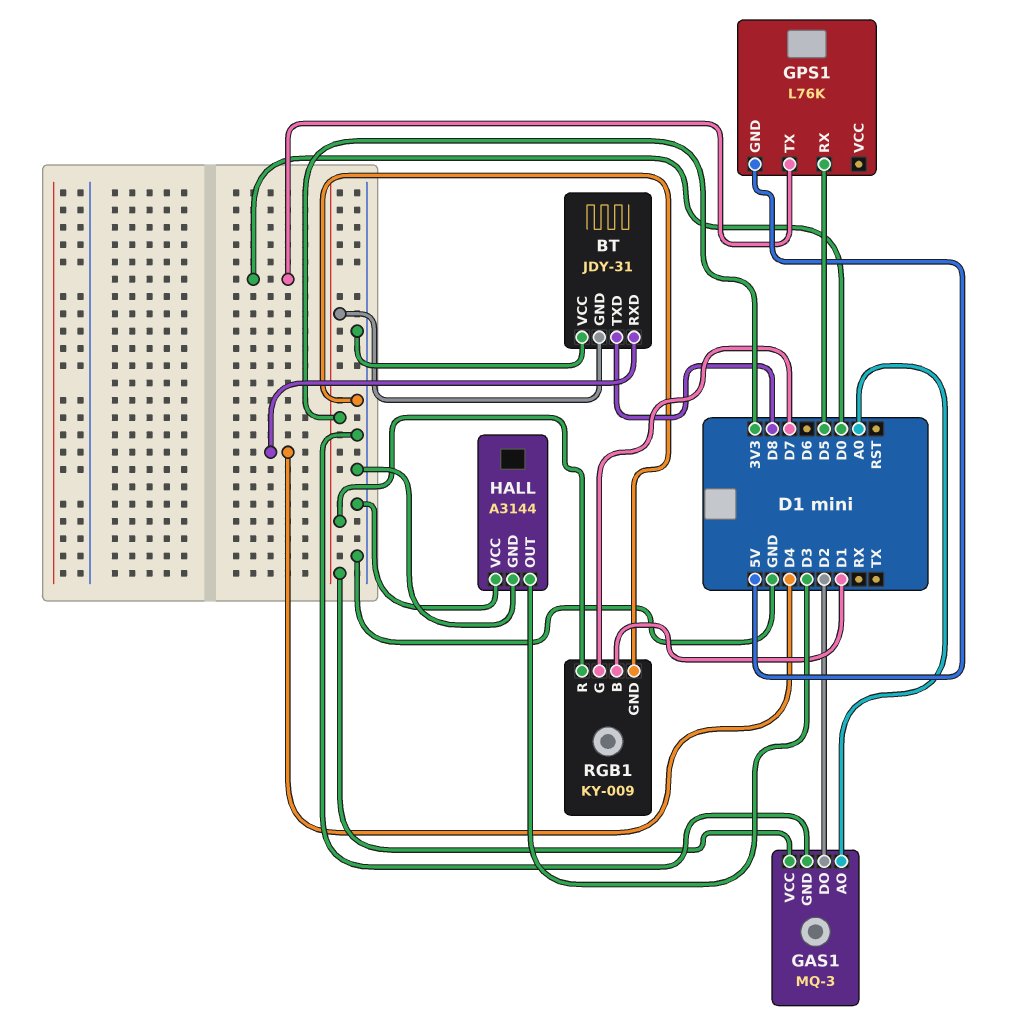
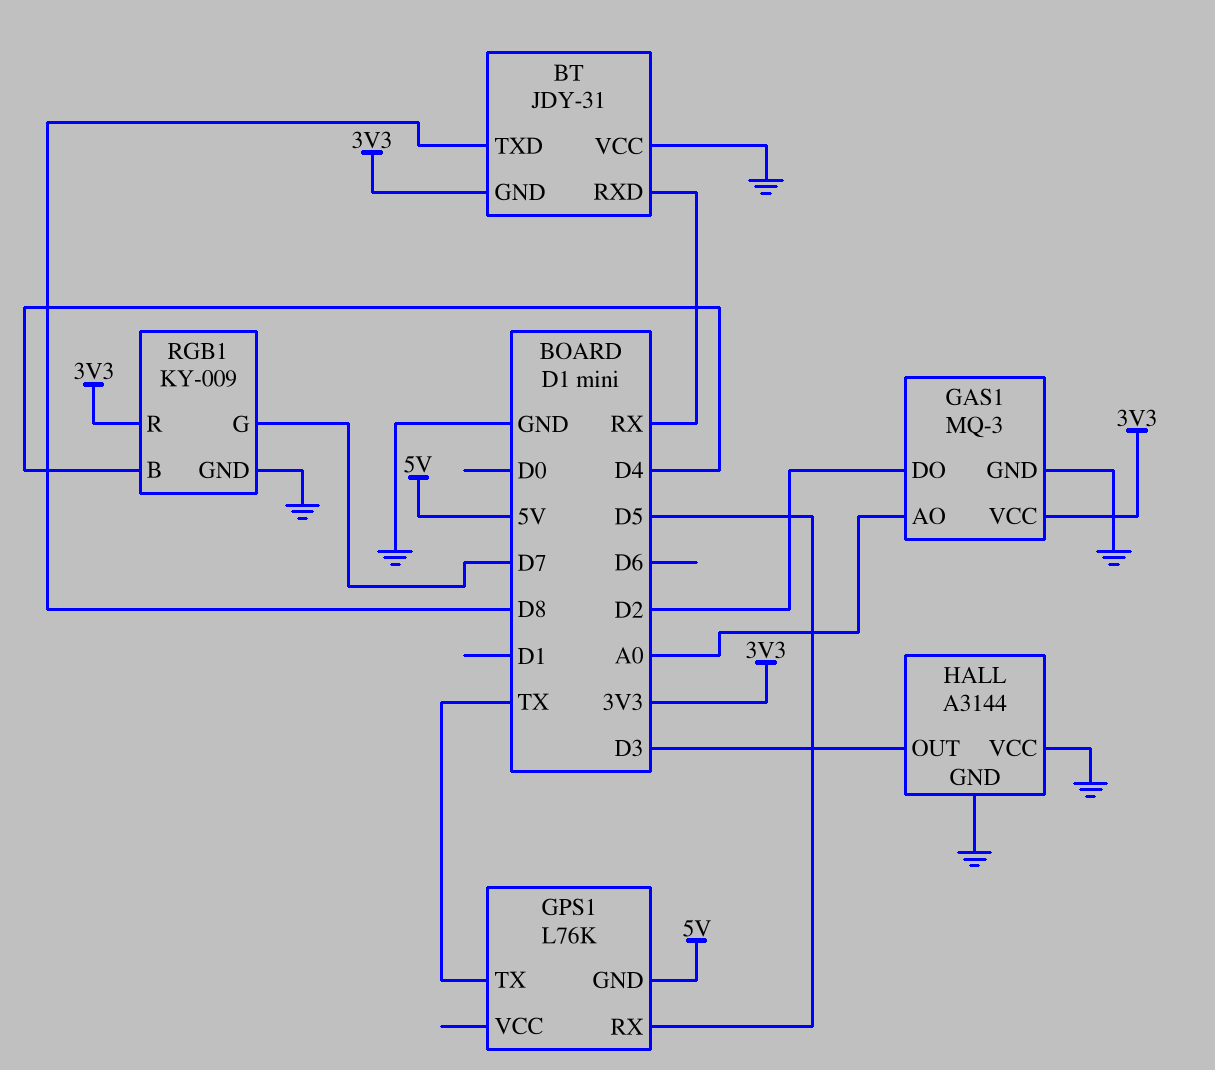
BT pin RXD: D4 -> RX
GPS1 pin TX: D0 -> TX
RGB1 pin B: D1 -> D4

